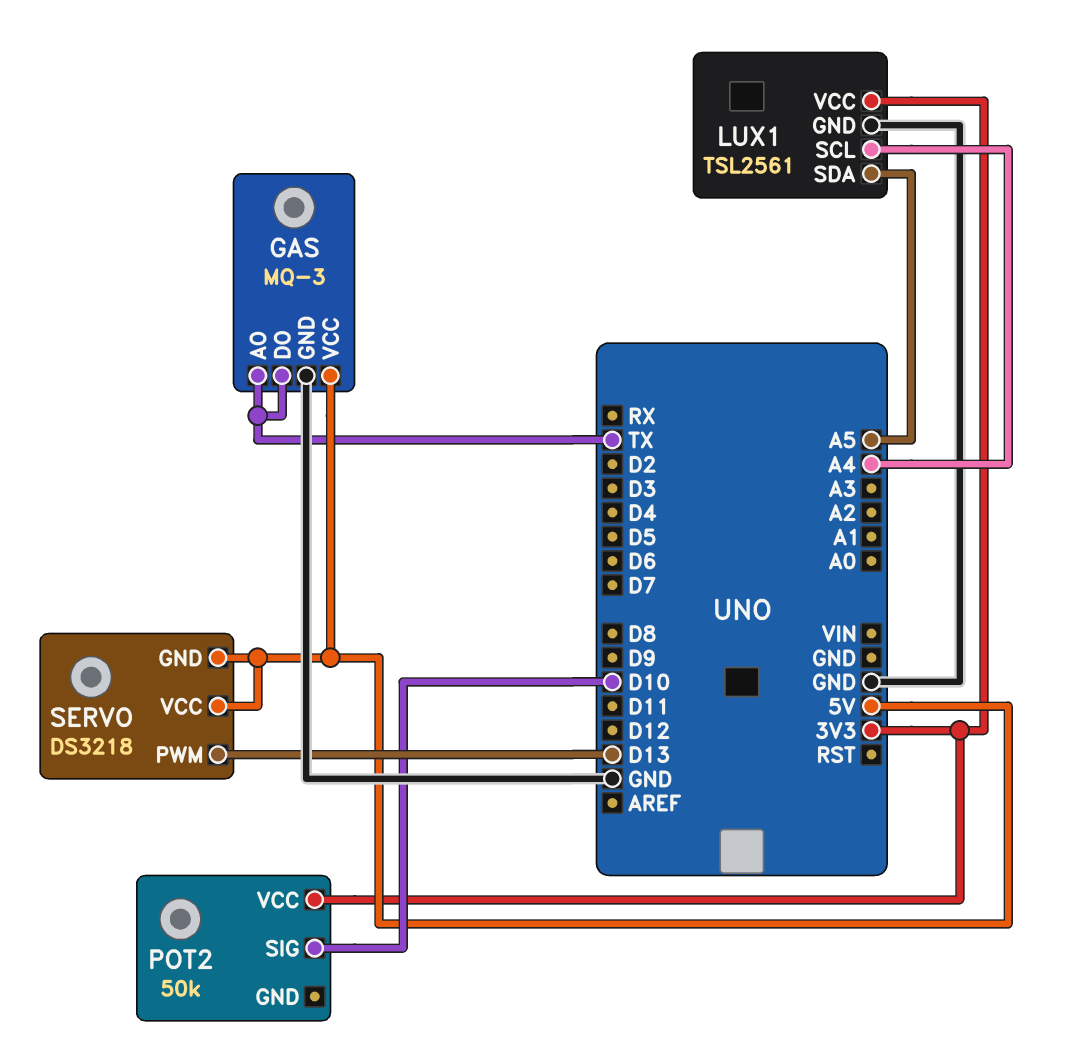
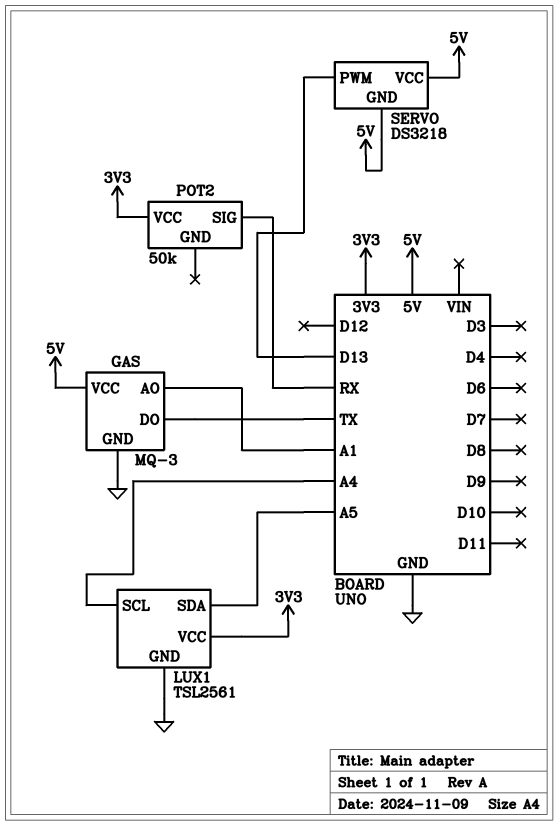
GAS pin AO: TX -> A1
POT2 pin SIG: D10 -> RX

